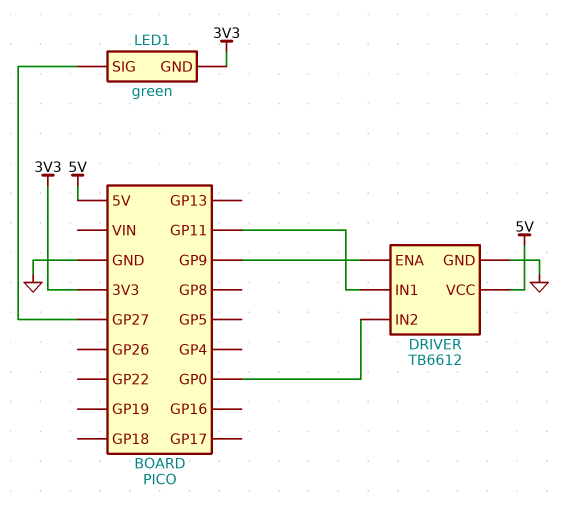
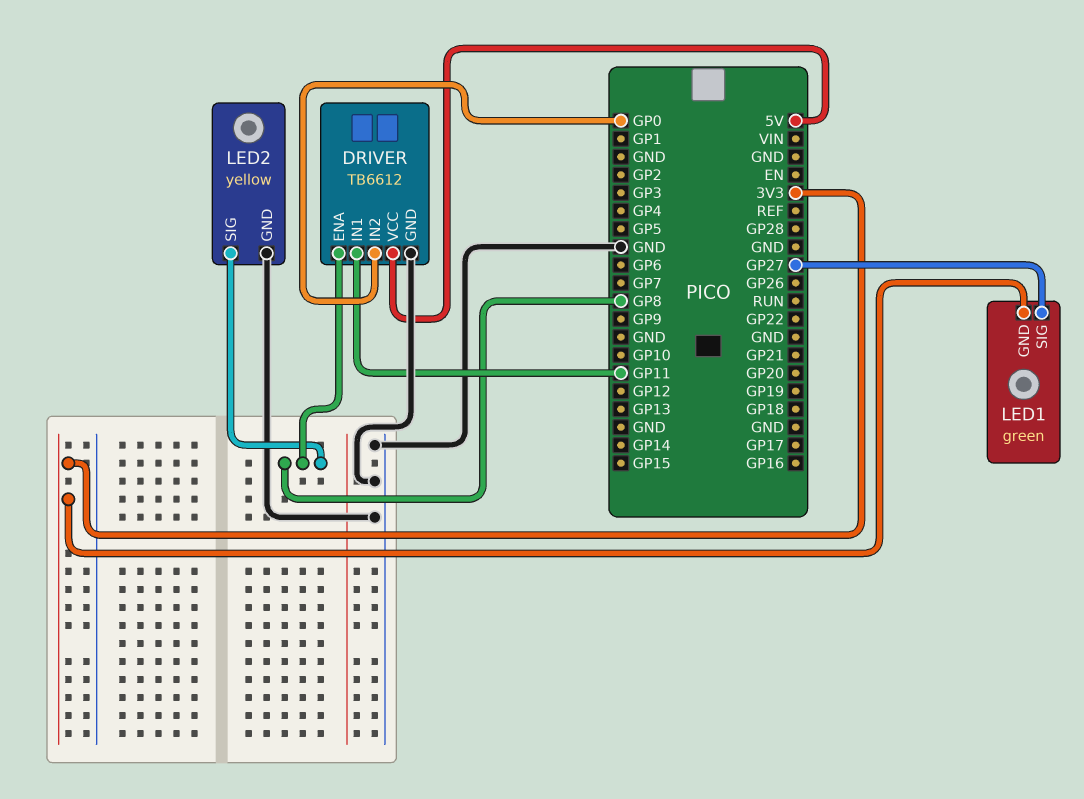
DRIVER pin ENA: GP9 -> GP8
LED2: none -> yellow
LED2 pin GND: none -> GND
LED2 pin SIG: none -> GP8

